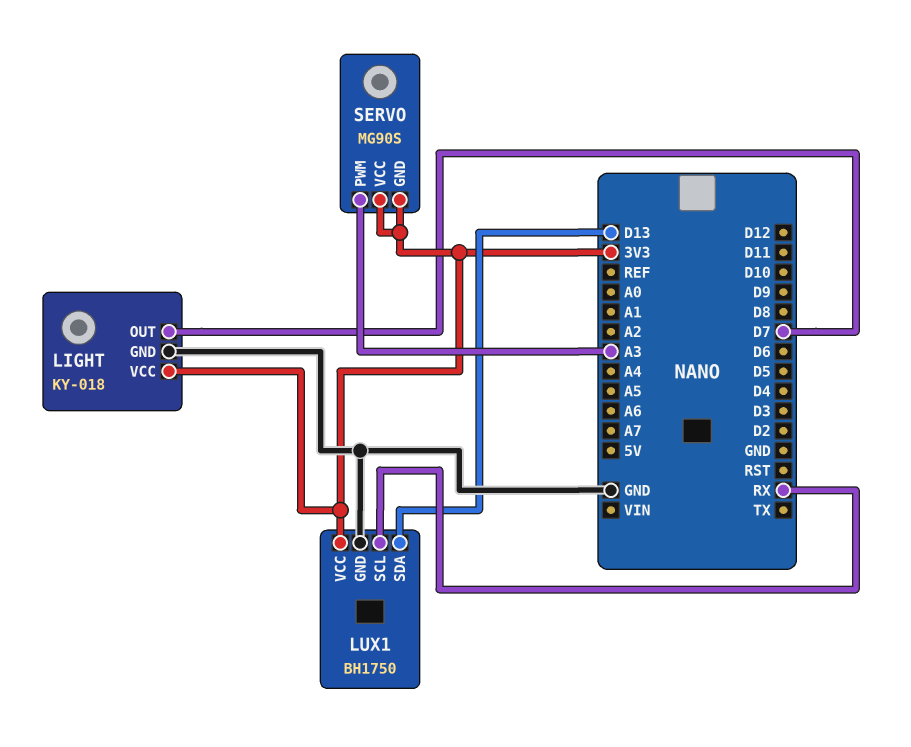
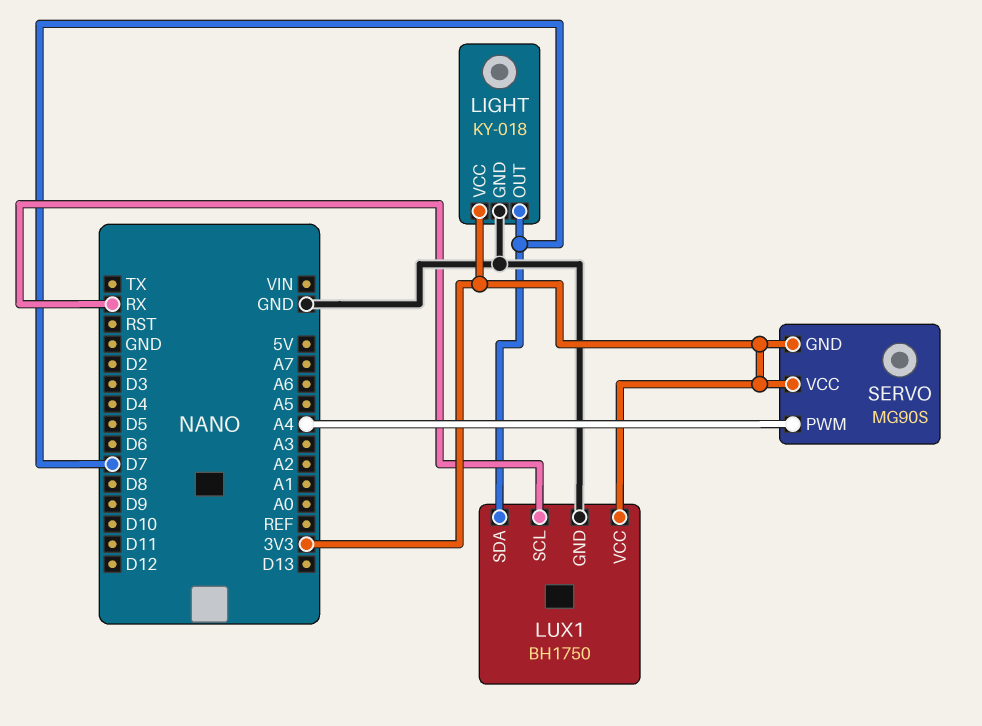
LUX1 pin SDA: D13 -> D7
SERVO pin PWM: A3 -> A4

